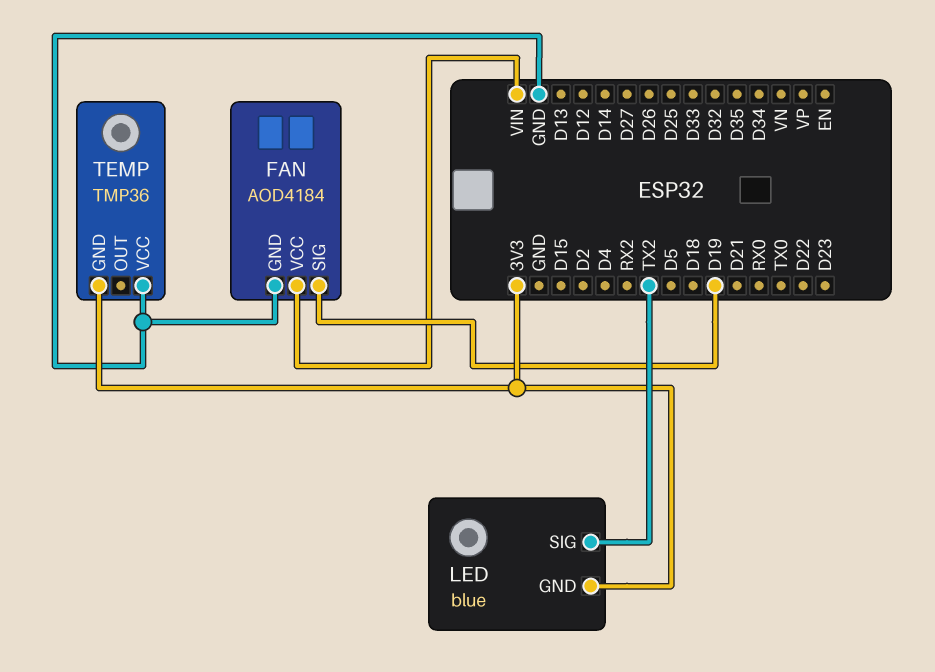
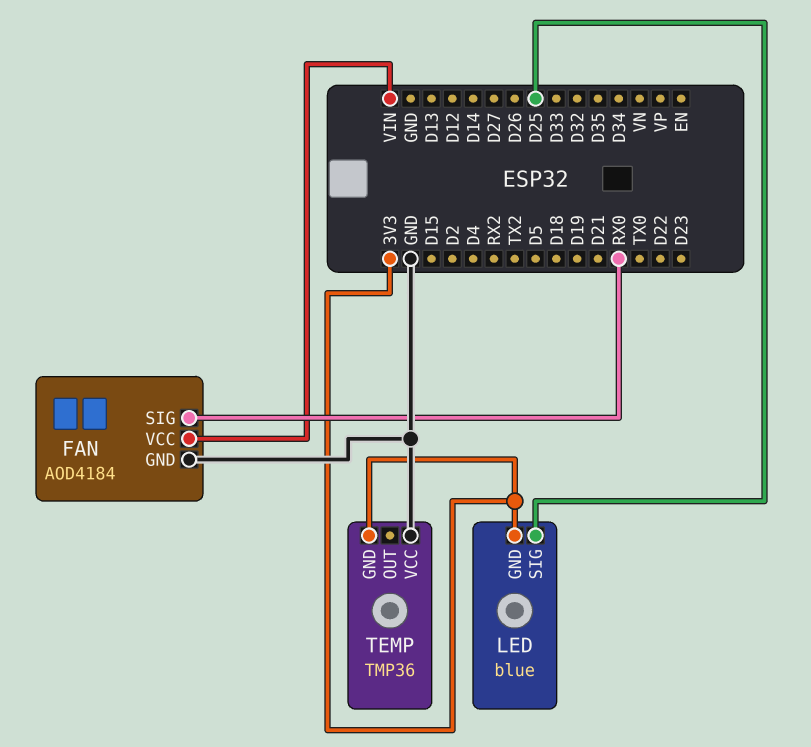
FAN pin SIG: D19 -> RX0
LED pin SIG: TX2 -> D25

